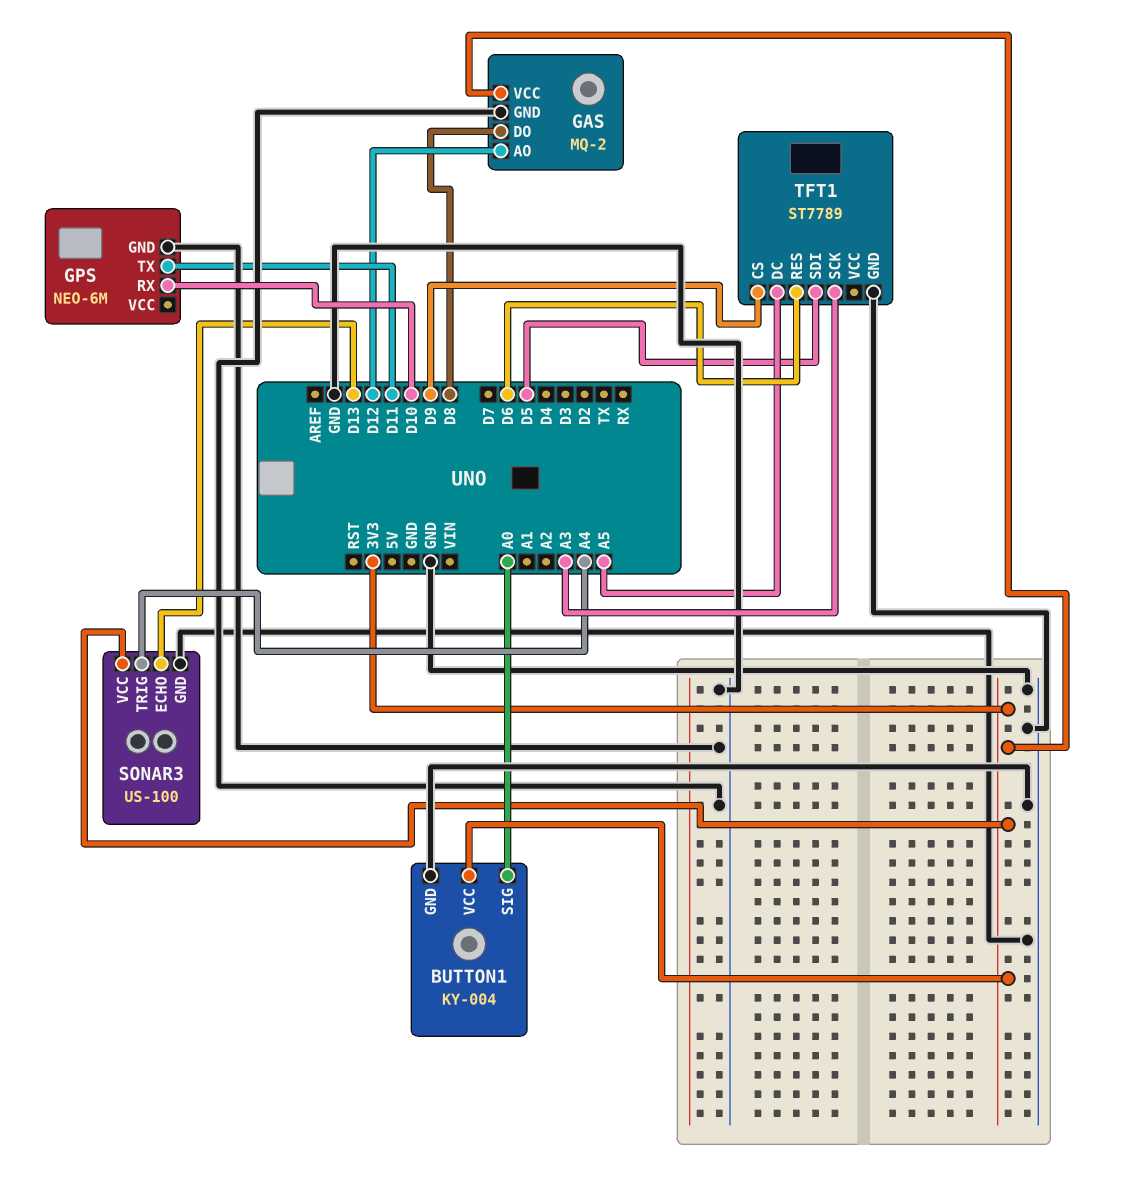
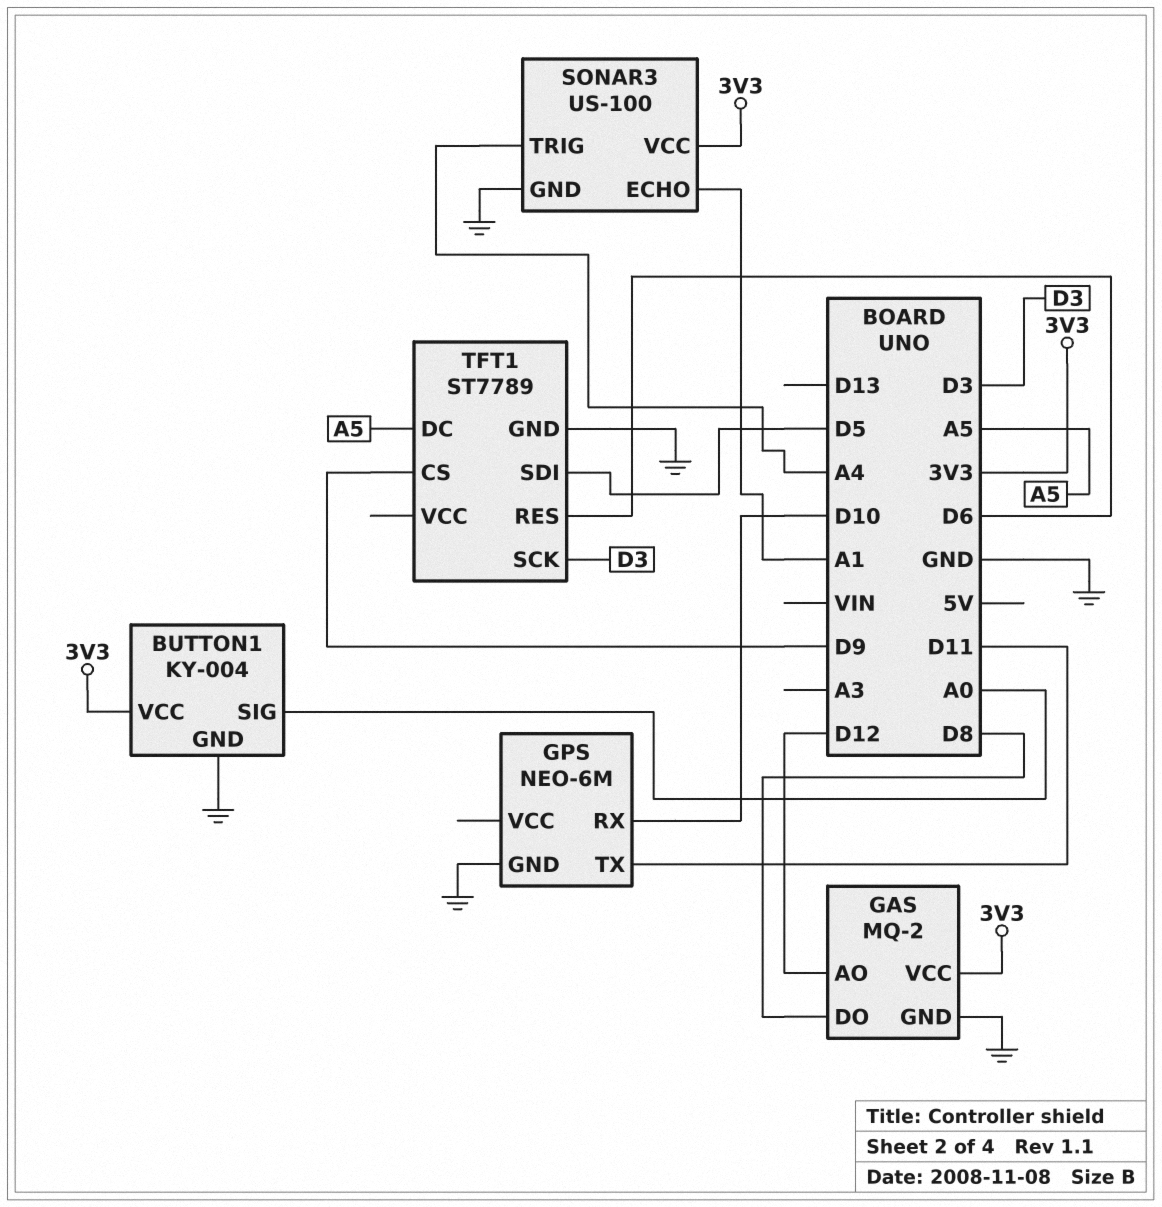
SONAR3 pin ECHO: D13 -> A1
TFT1 pin SCK: A3 -> D3

